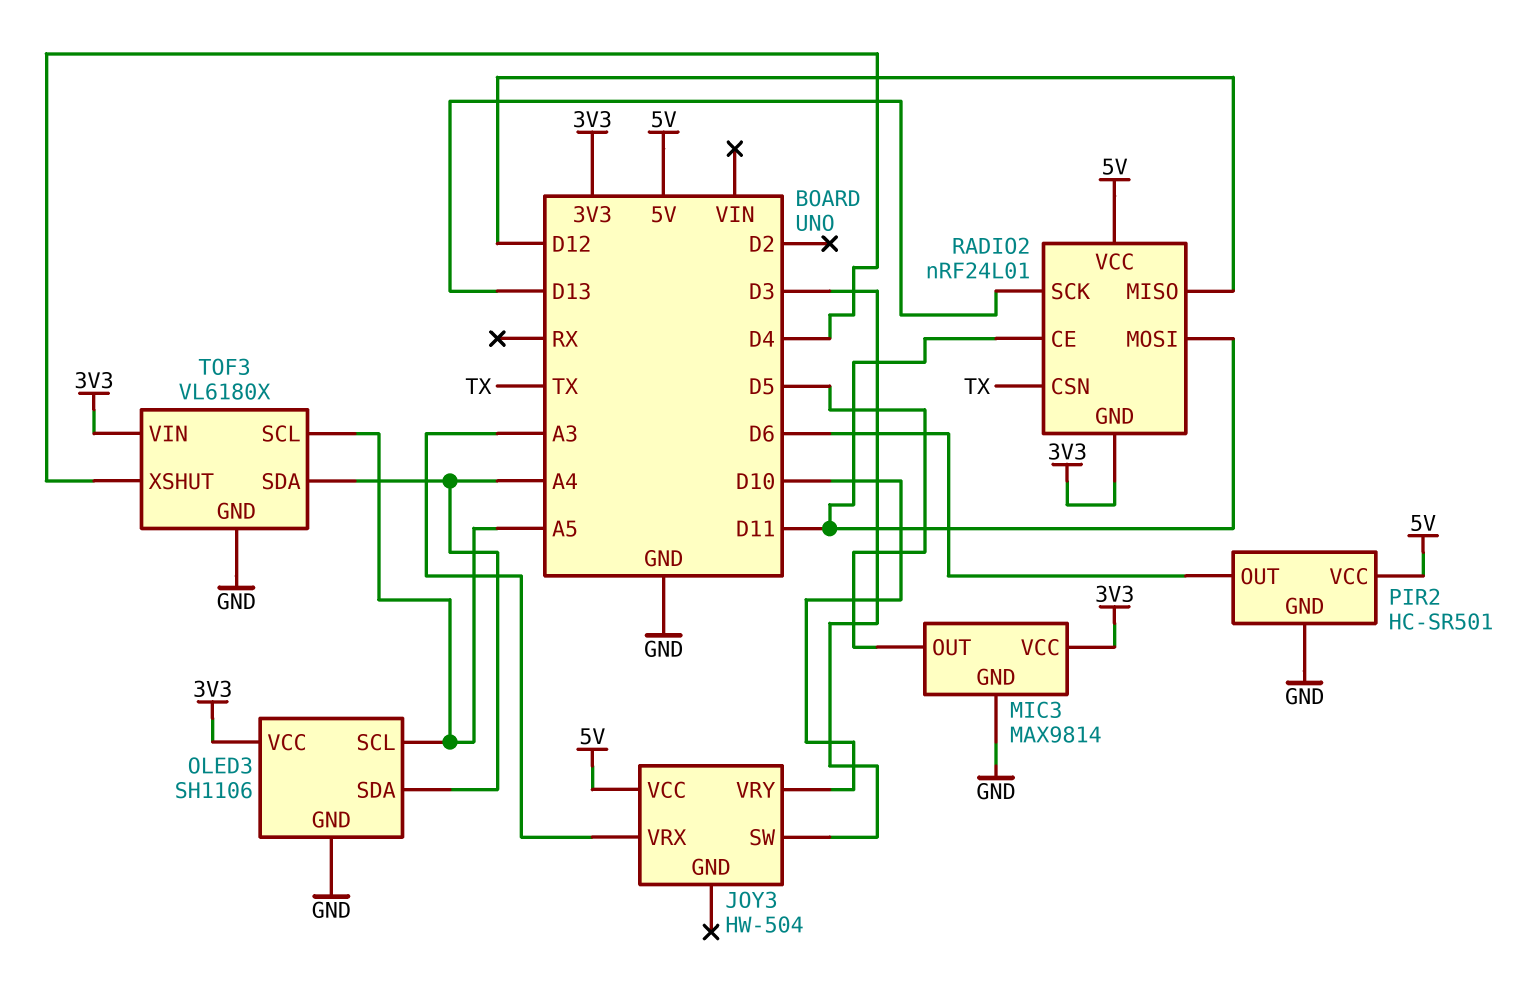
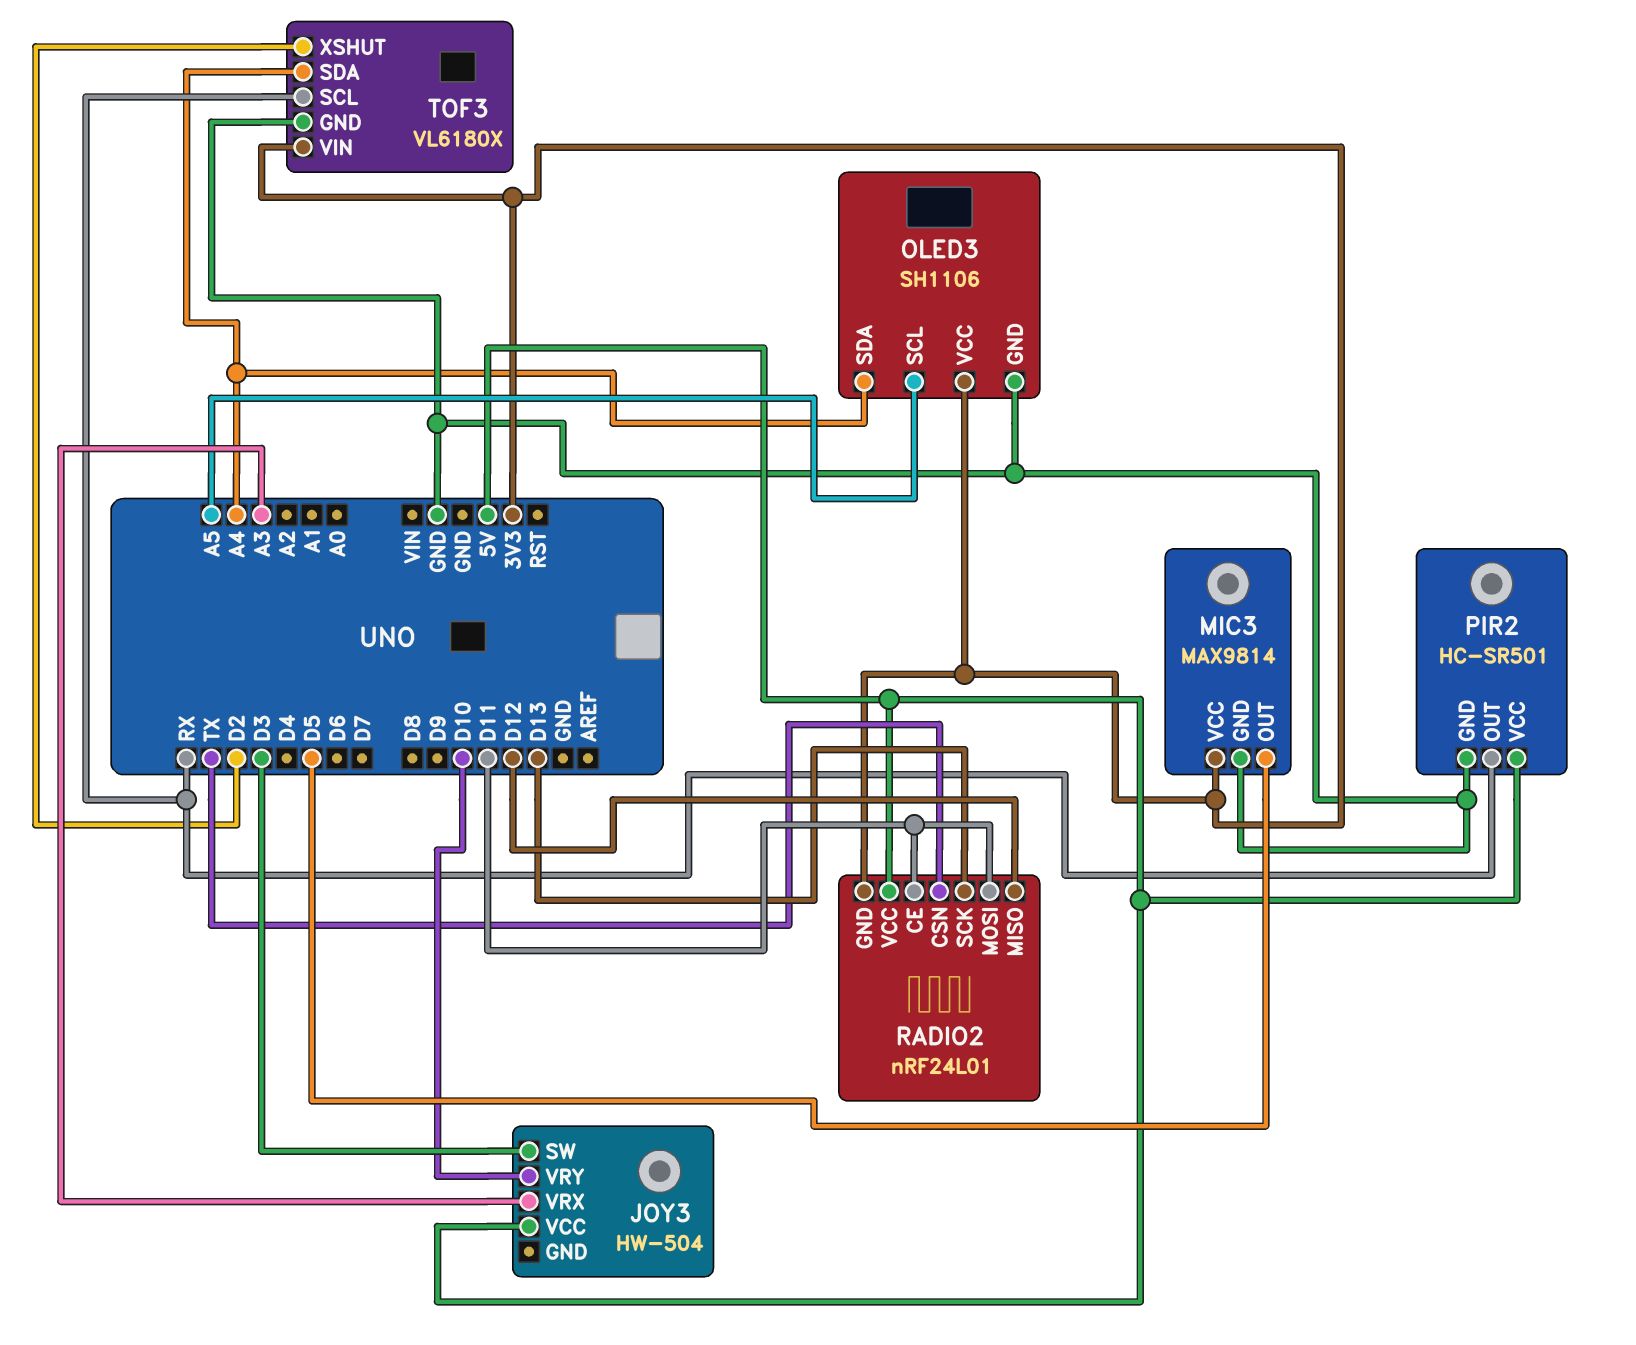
PIR2 pin OUT: D6 -> RX
TOF3 pin SCL: A5 -> RX
TOF3 pin XSHUT: D4 -> D2

